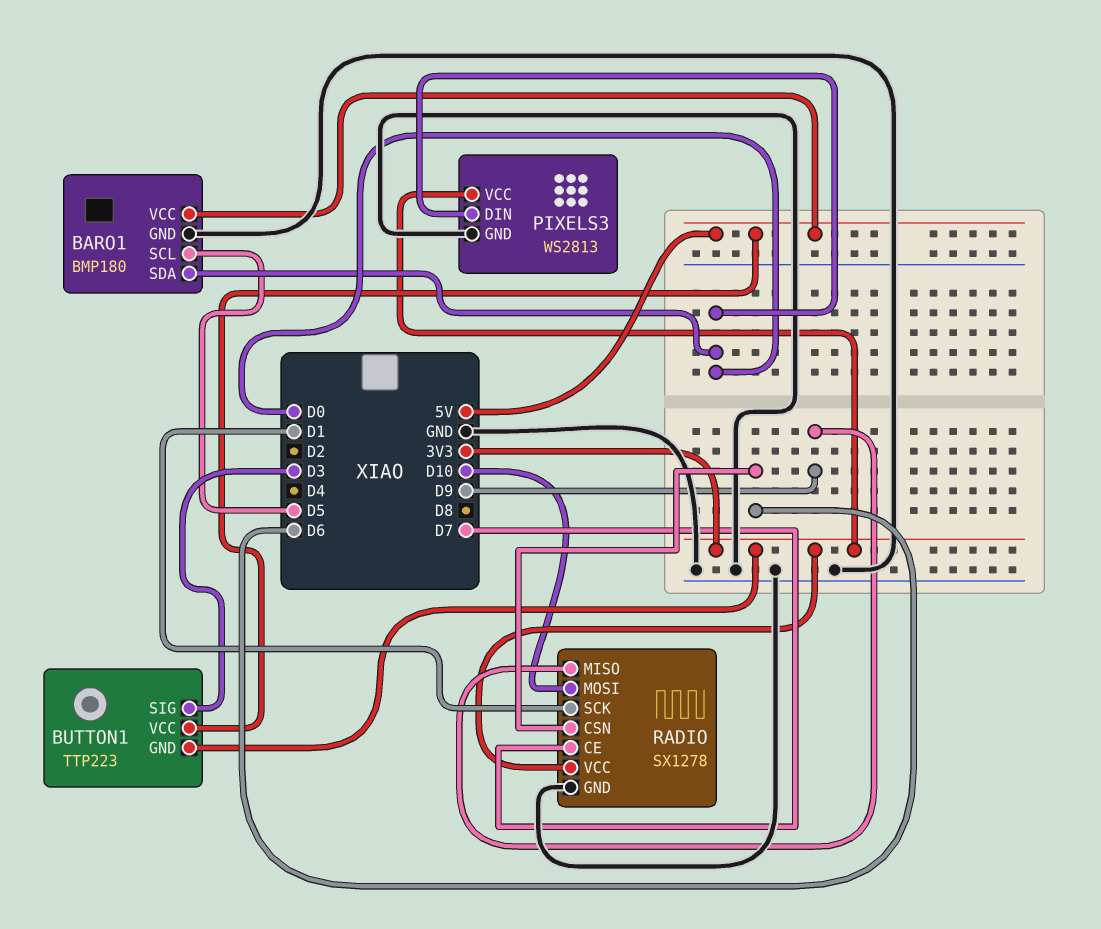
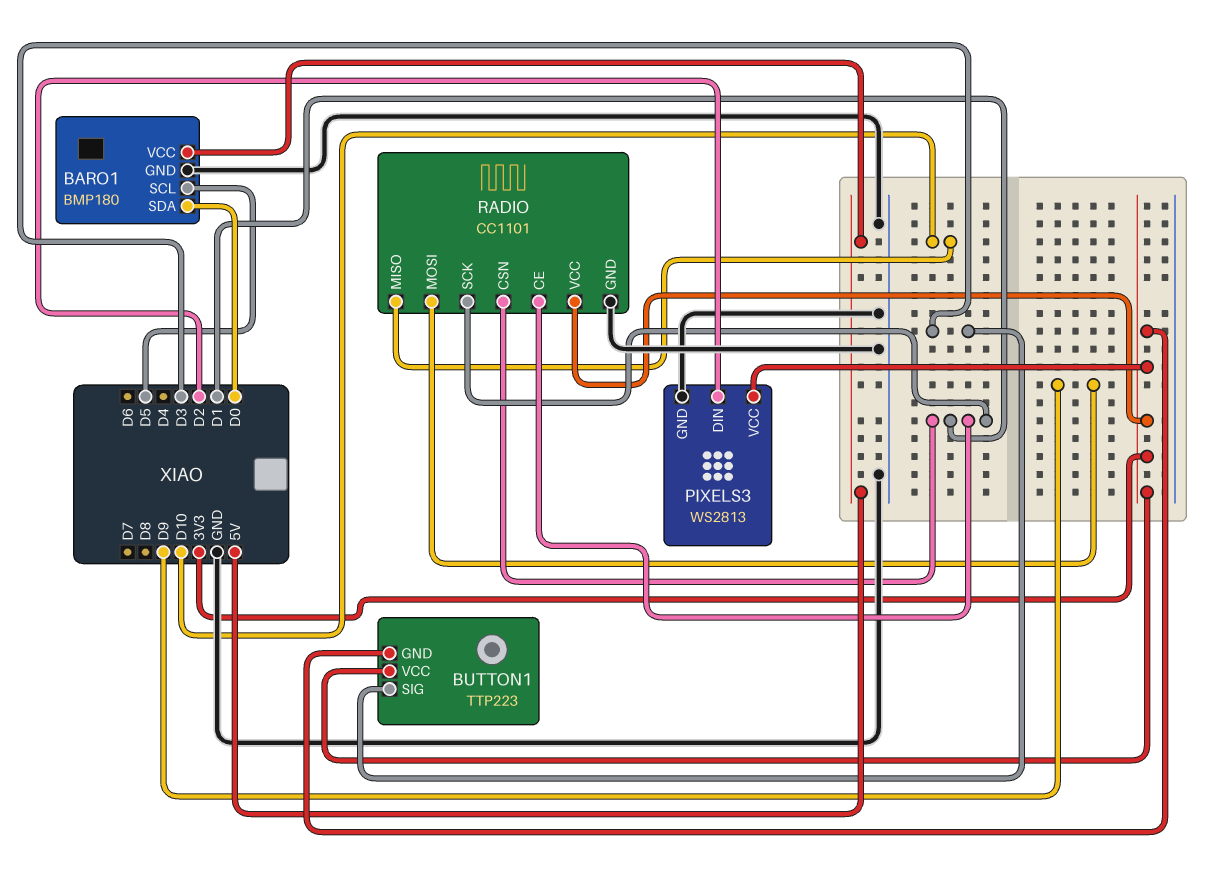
BUTTON1 pin VCC: 5V -> 3V3
PIXELS3 pin DIN: D0 -> D2
RADIO: SX1278 -> CC1101
RADIO pin CE: D7 -> D1
RADIO pin CSN: D6 -> D1
RADIO pin MISO: D9 -> D10
RADIO pin MOSI: D10 -> D9

